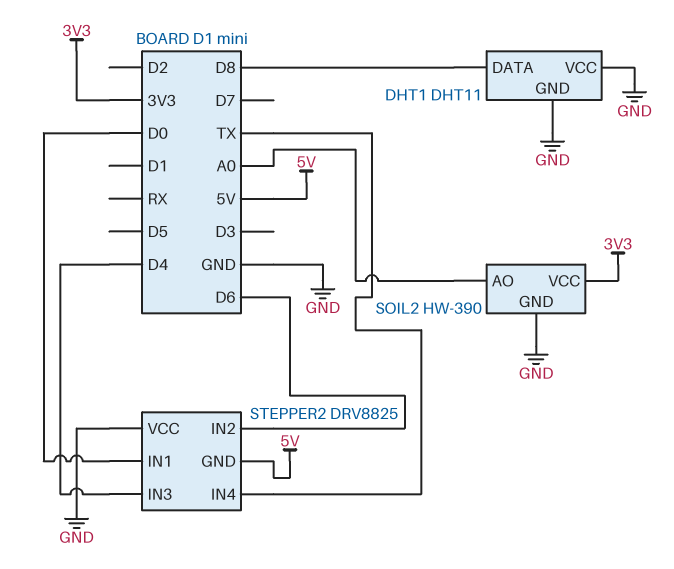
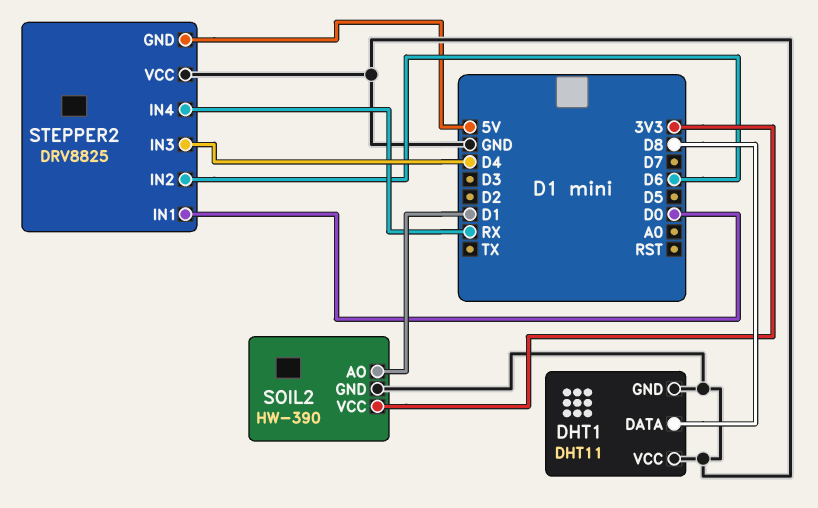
SOIL2 pin AO: A0 -> D1
STEPPER2 pin IN4: TX -> RX

